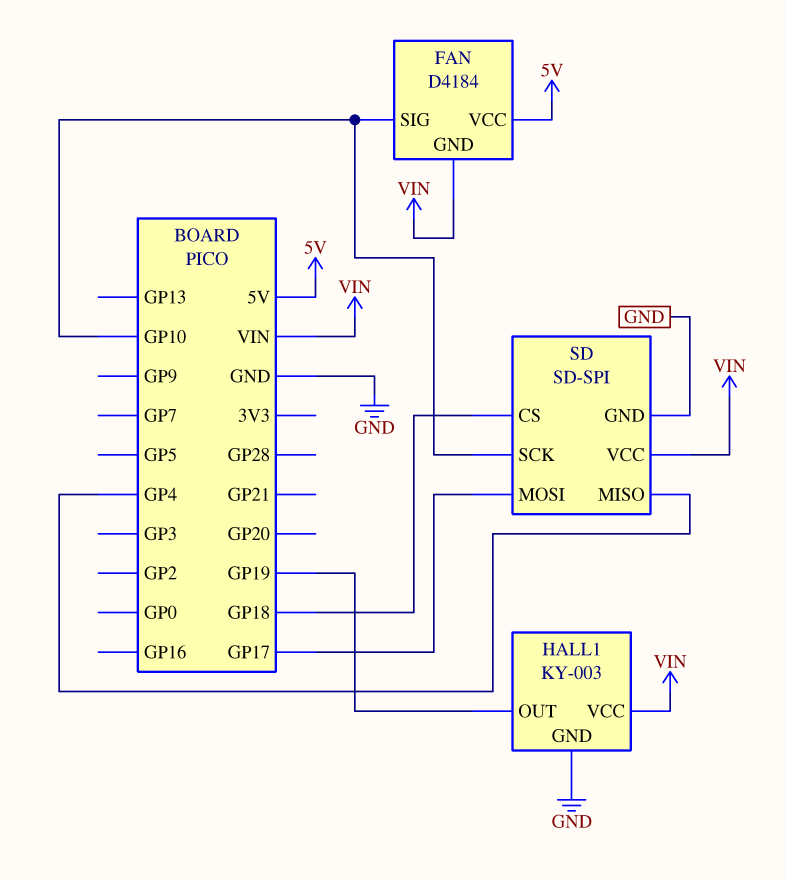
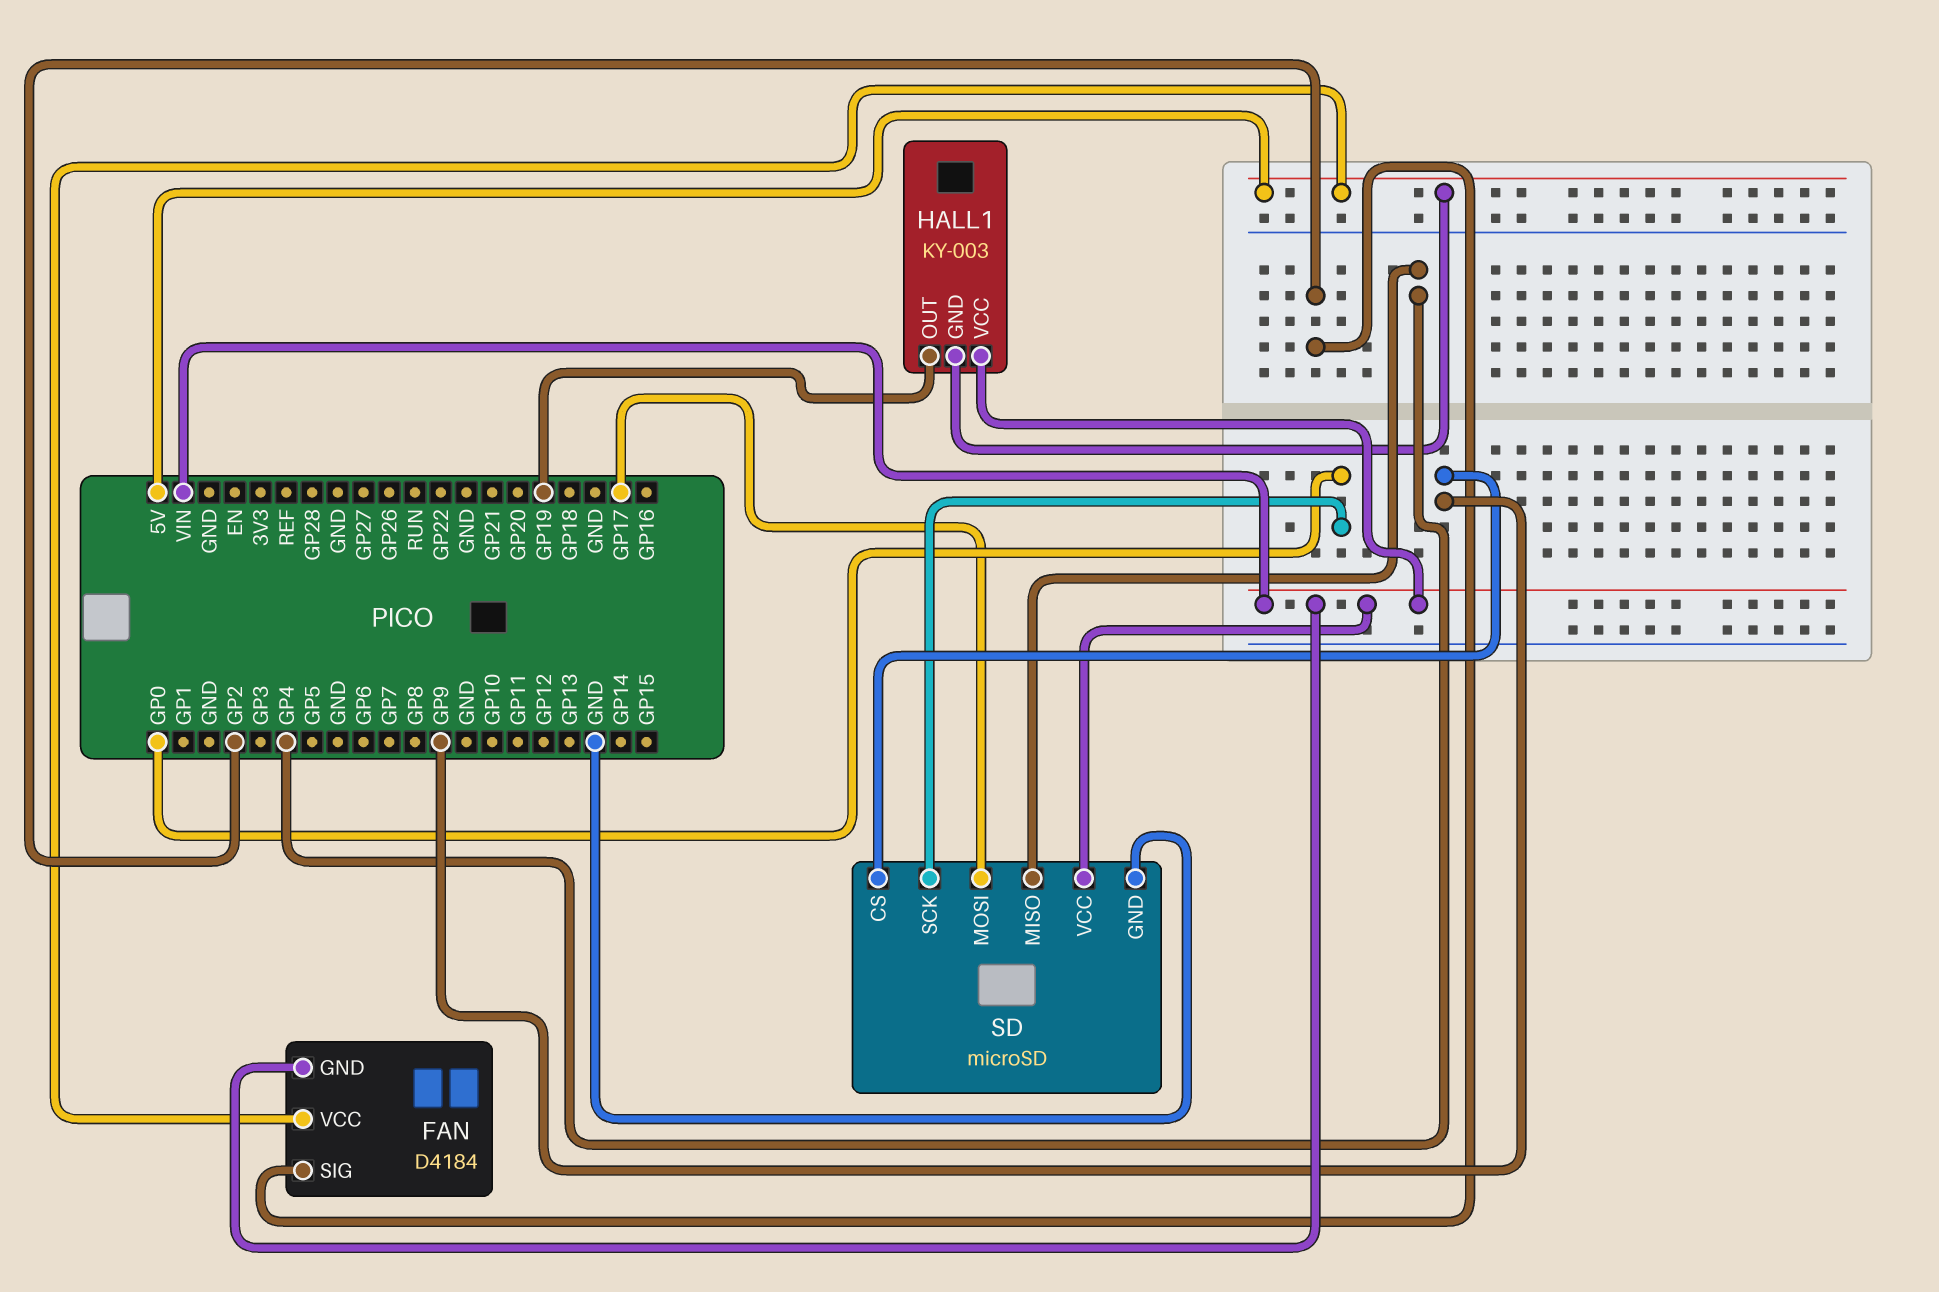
FAN pin SIG: GP10 -> GP2
HALL1 pin GND: GND -> 5V
SD: SD-SPI -> microSD
SD pin CS: GP18 -> GP9
SD pin SCK: GP10 -> GP0

